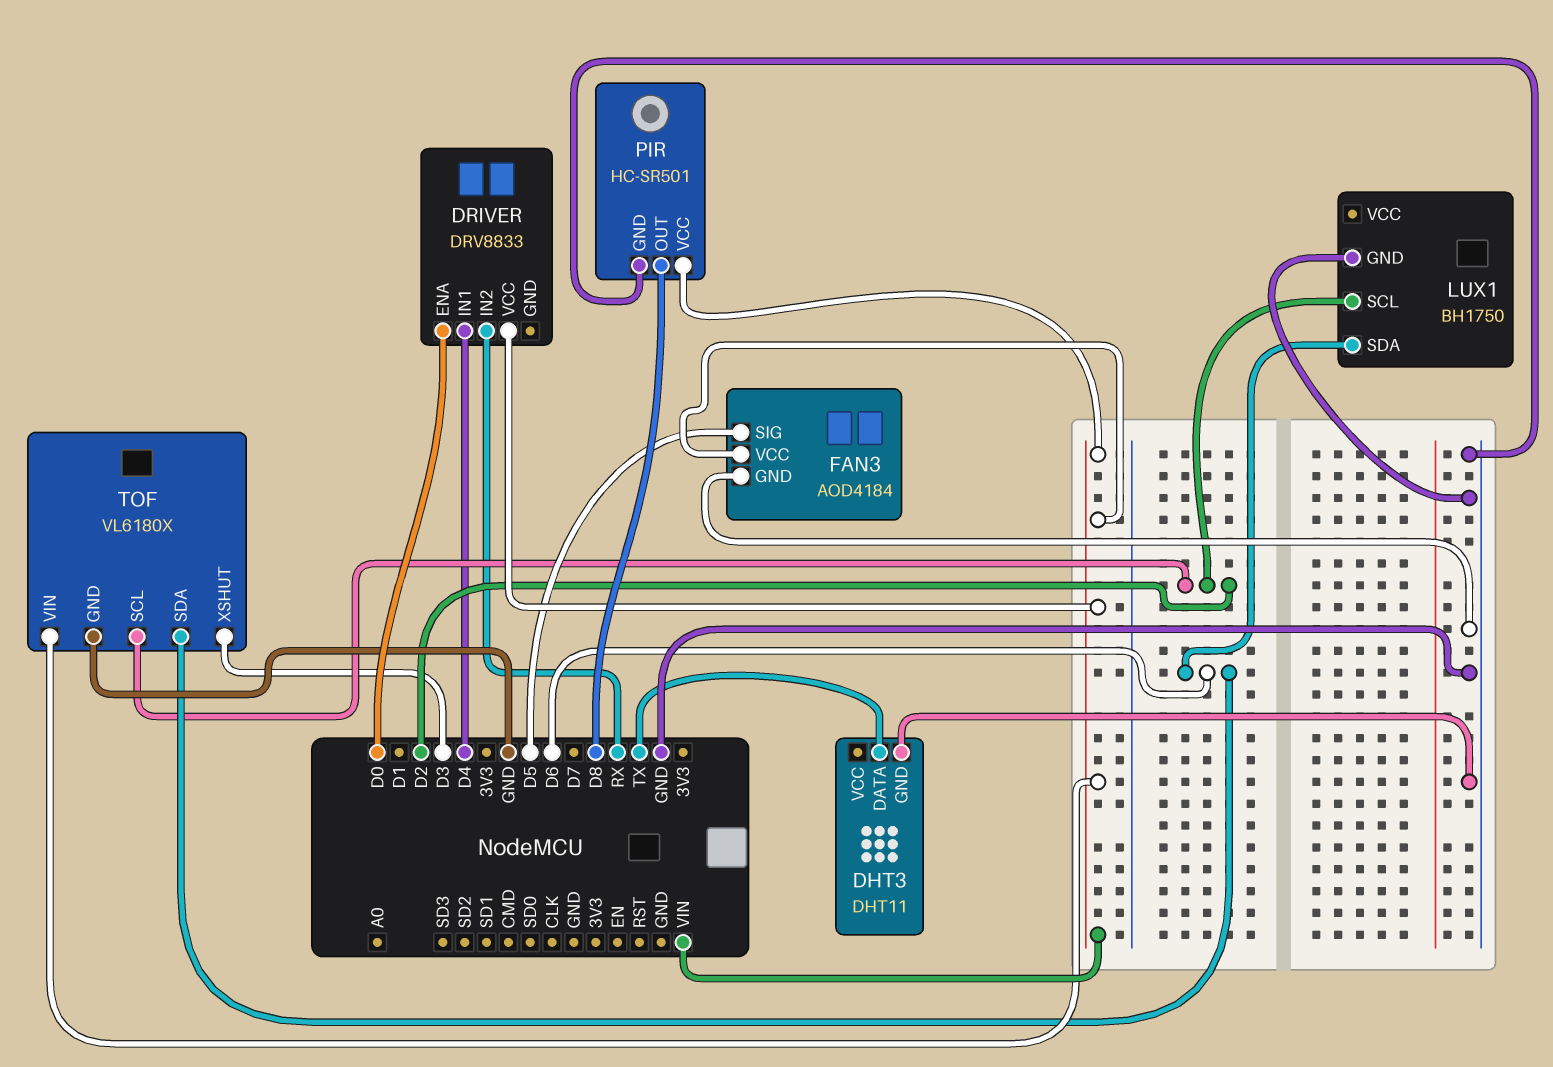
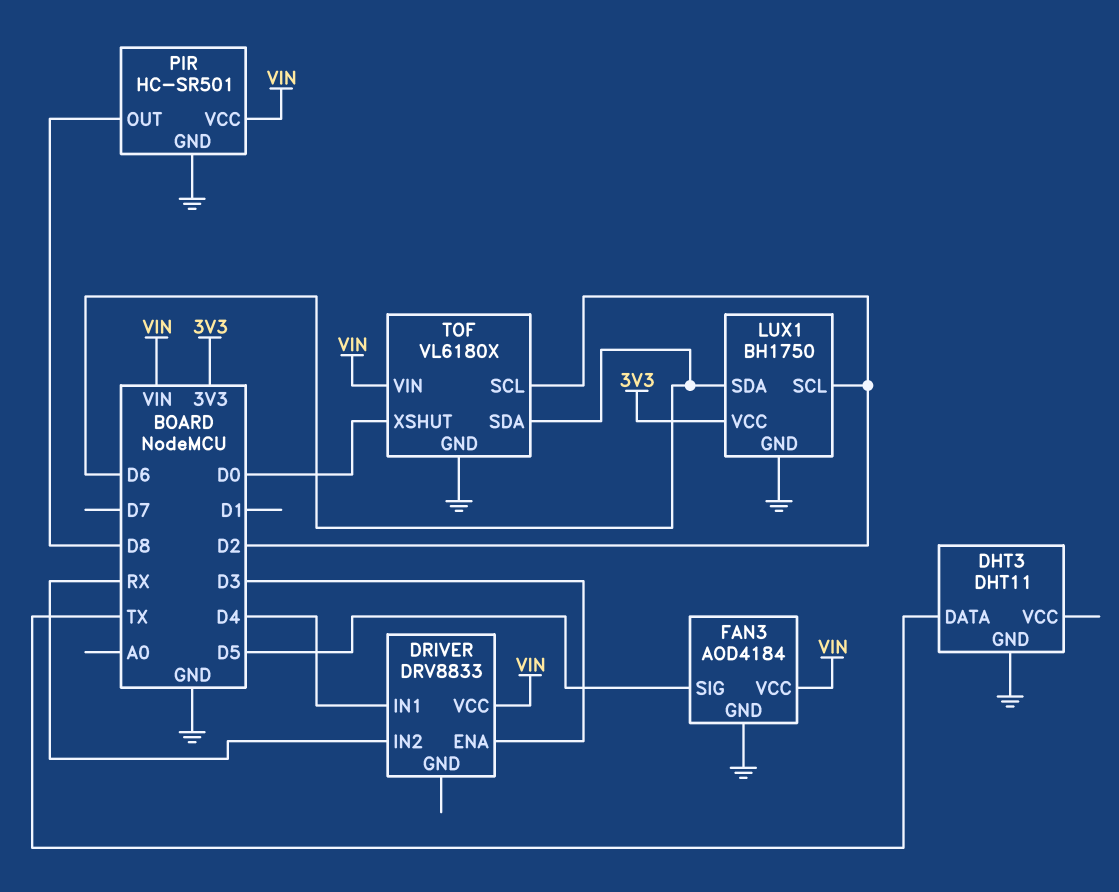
DRIVER pin ENA: D0 -> D3
LUX1 pin VCC: none -> 3V3
TOF pin XSHUT: D3 -> D0

